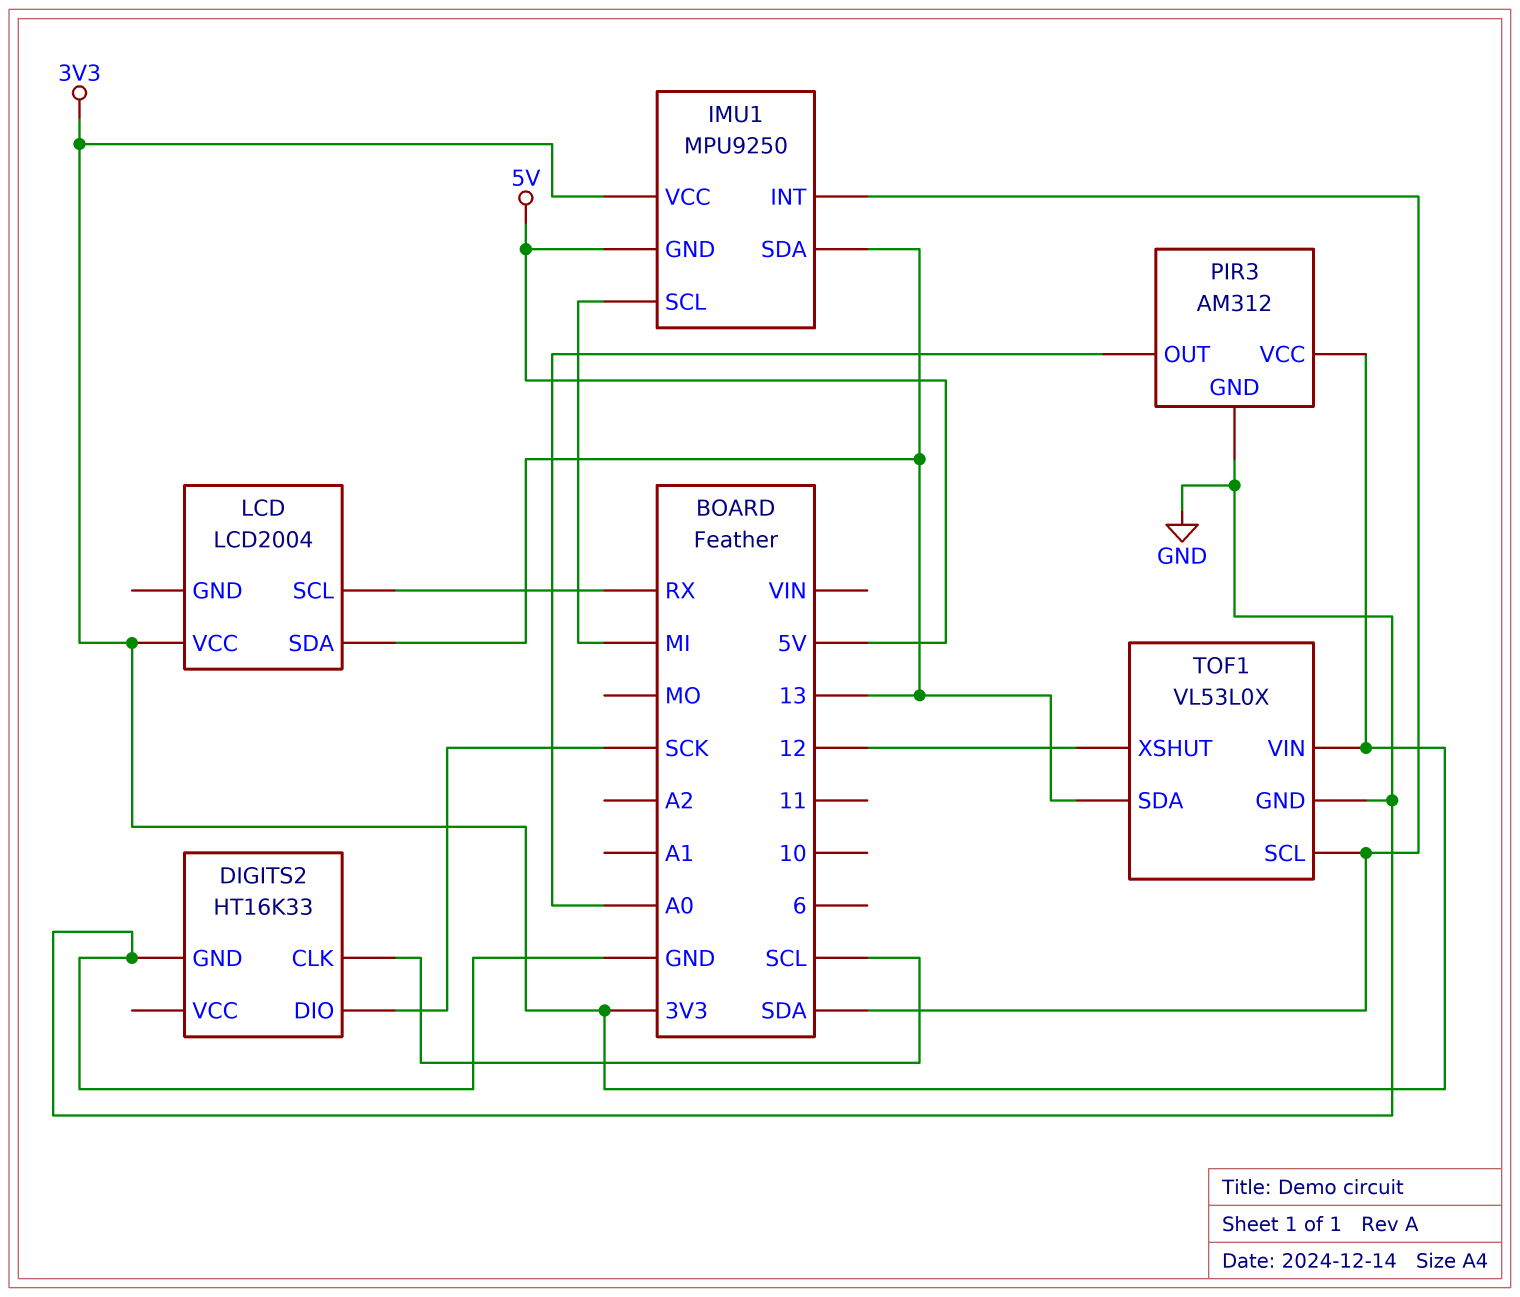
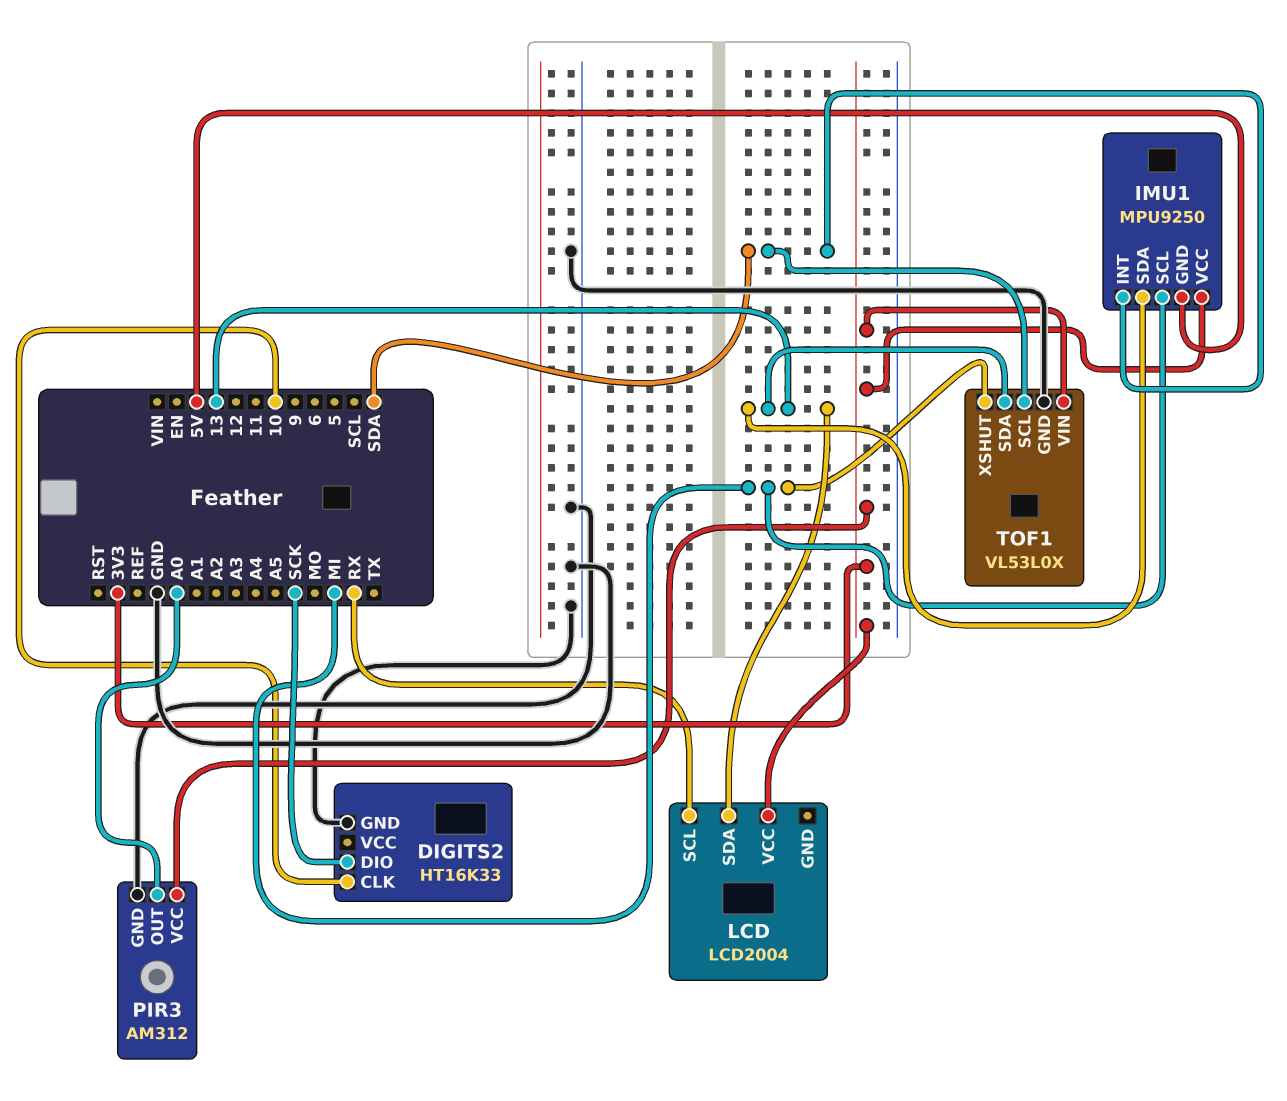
DIGITS2 pin CLK: SCL -> 10
TOF1 pin XSHUT: 12 -> MI

